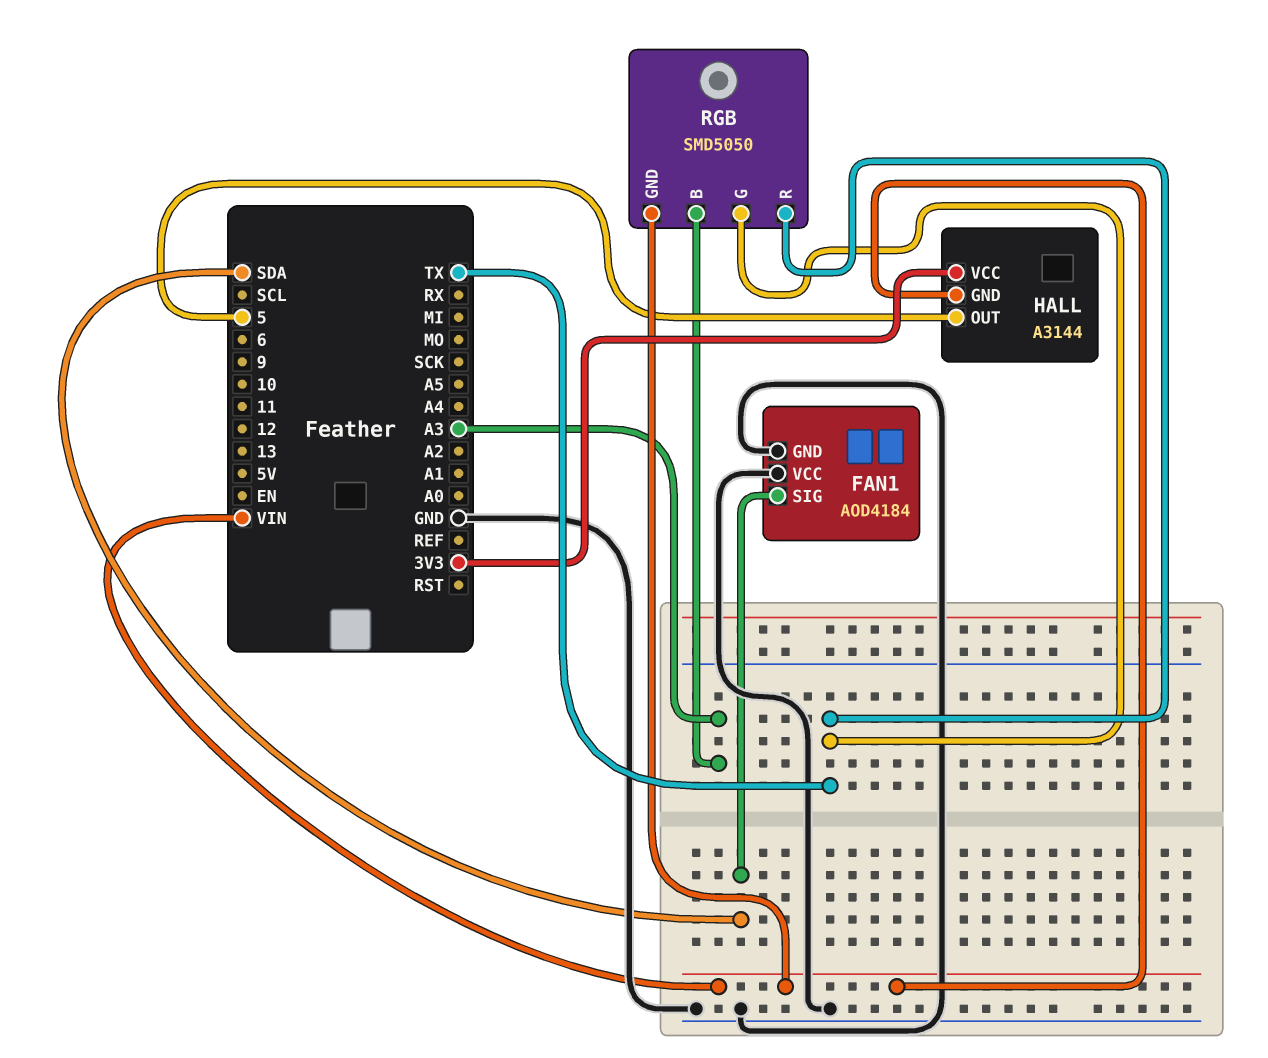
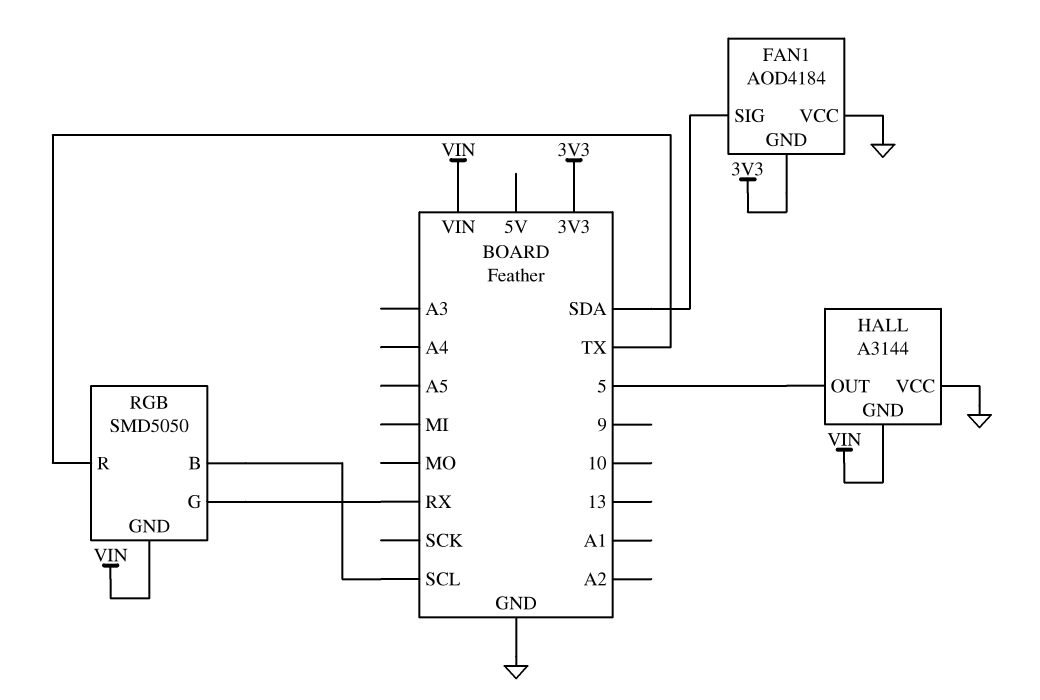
FAN1 pin GND: GND -> 3V3
HALL pin VCC: 3V3 -> GND
RGB pin B: A3 -> SCL
RGB pin G: TX -> RX

